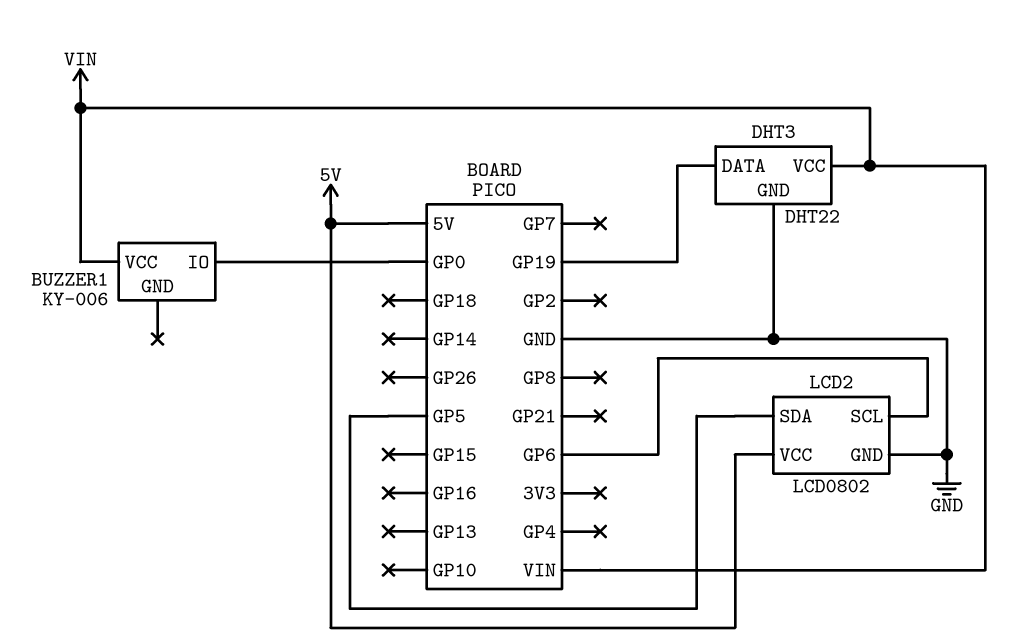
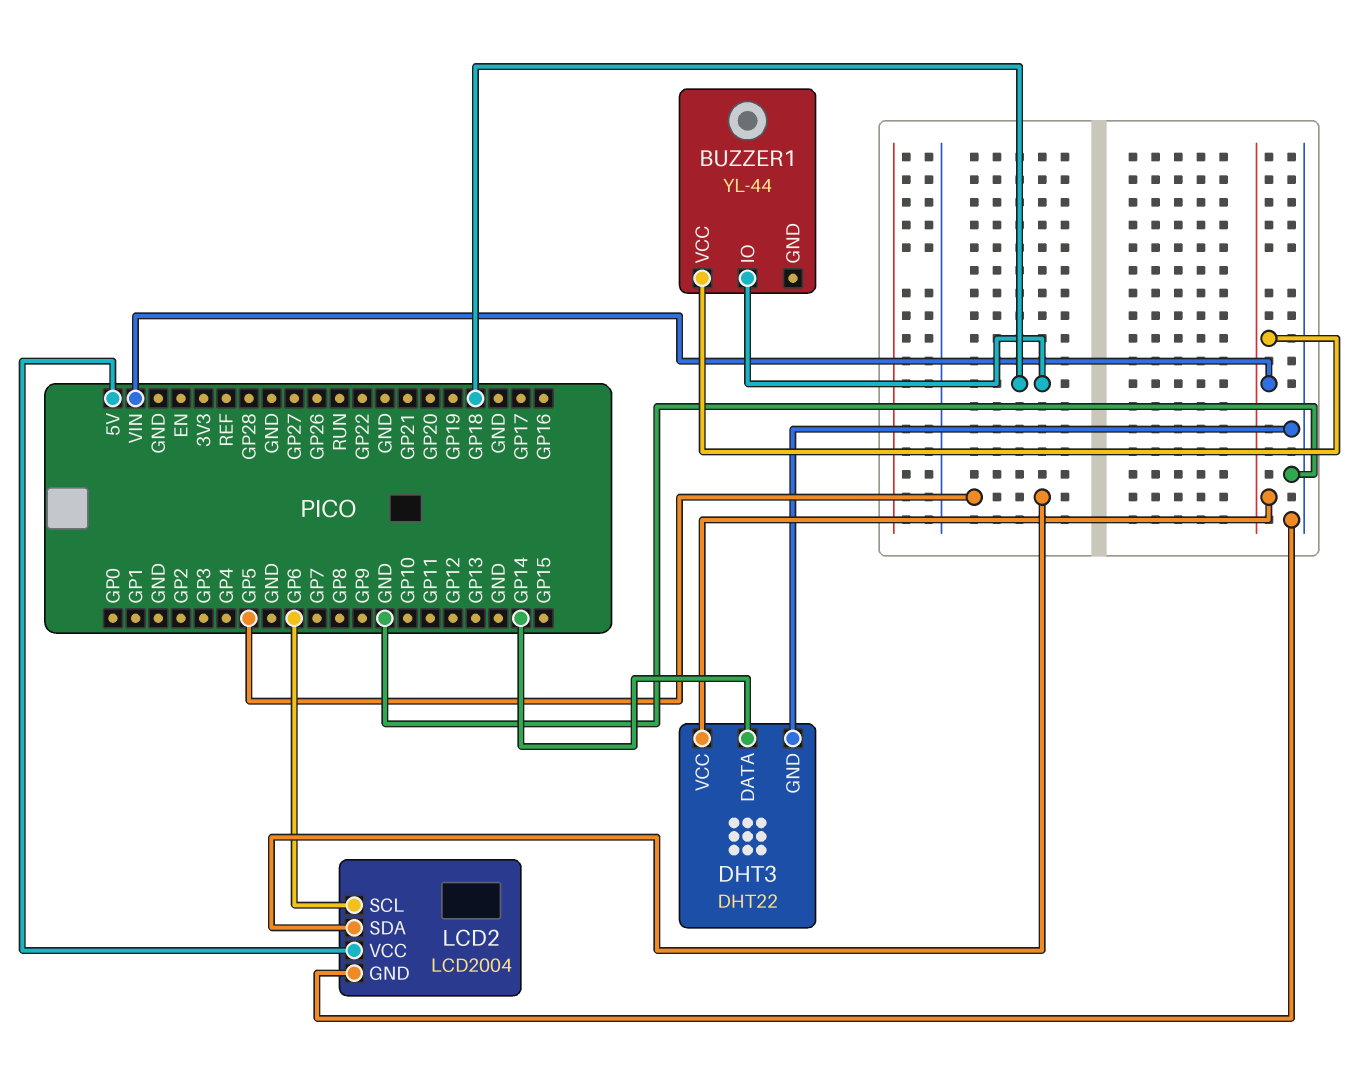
BUZZER1: KY-006 -> YL-44
BUZZER1 pin IO: GP0 -> GP18
DHT3 pin DATA: GP19 -> GP14
LCD2: LCD0802 -> LCD2004

